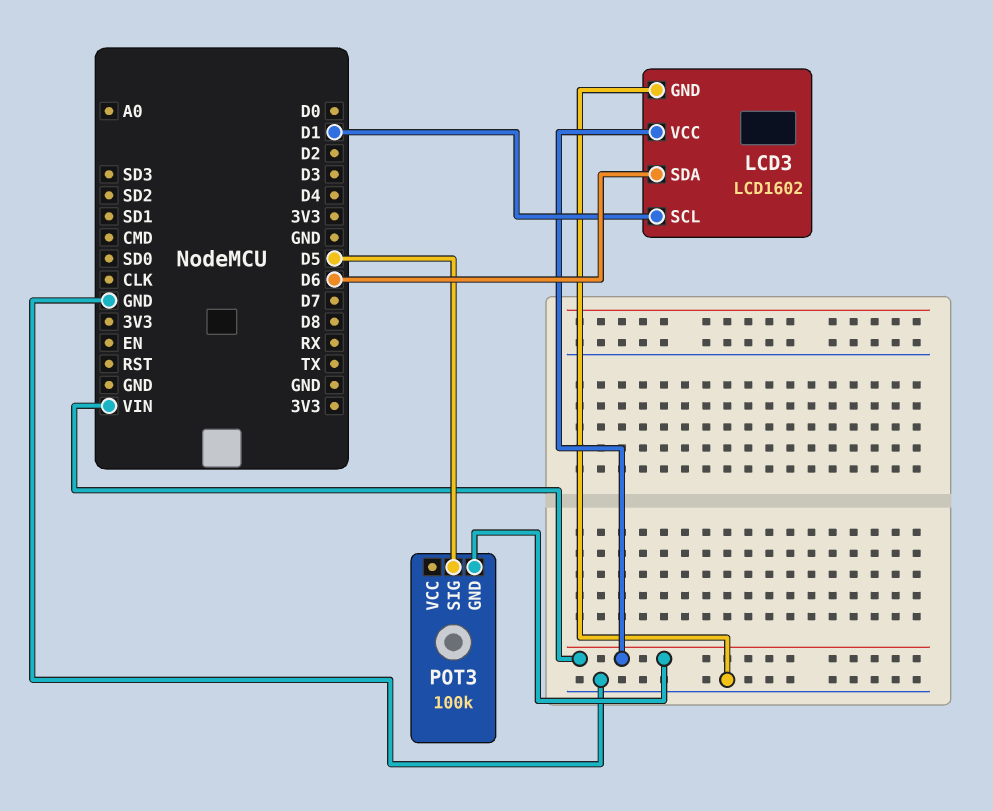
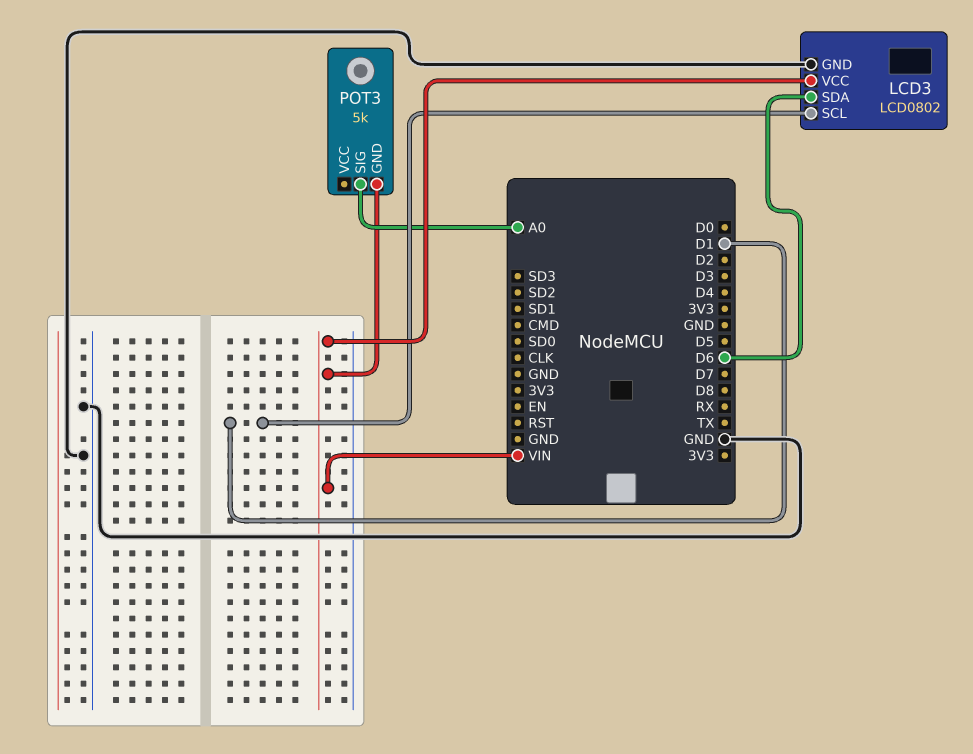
LCD3: LCD1602 -> LCD0802
POT3: 100k -> 5k
POT3 pin SIG: D5 -> A0

